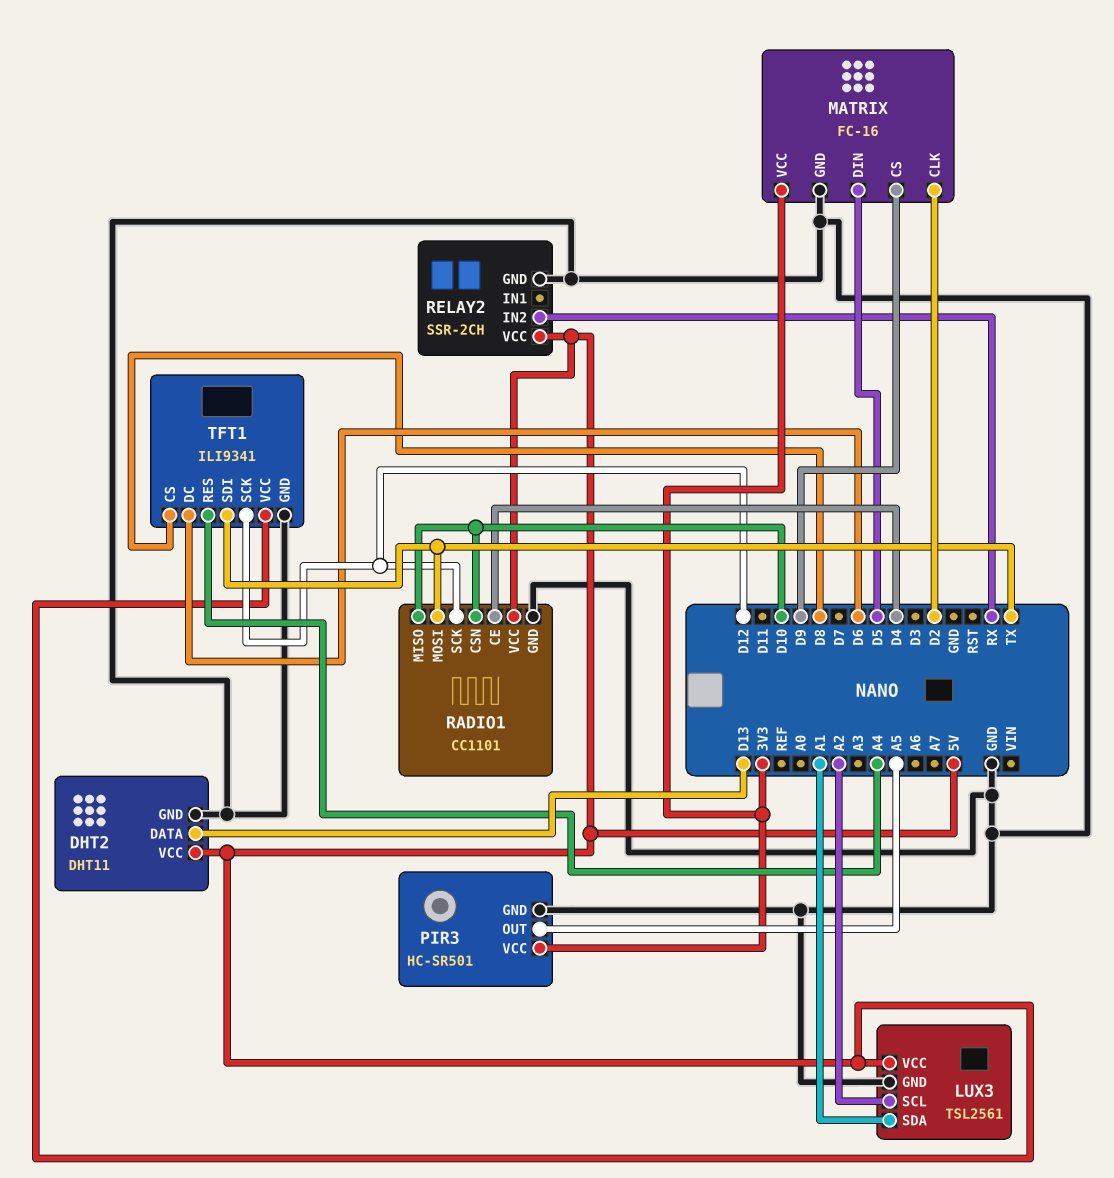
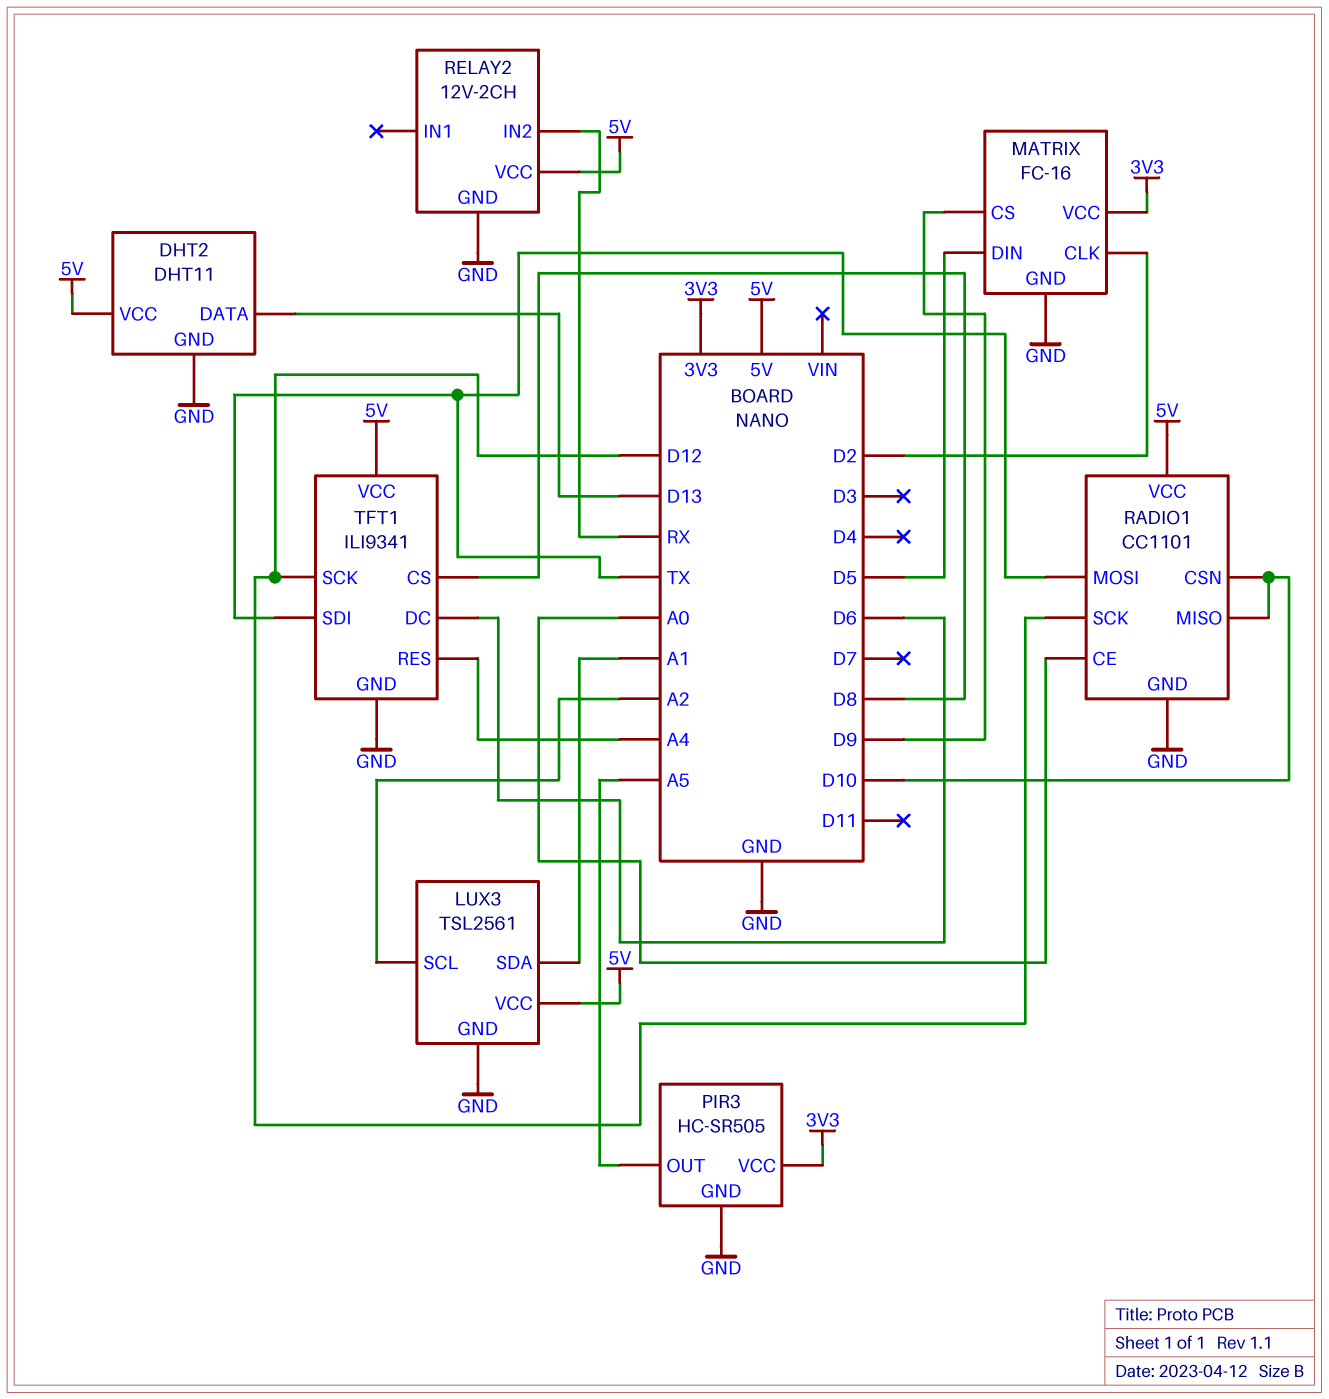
PIR3: HC-SR501 -> HC-SR505
RADIO1 pin CE: D4 -> A0
RELAY2: SSR-2CH -> 12V-2CH

